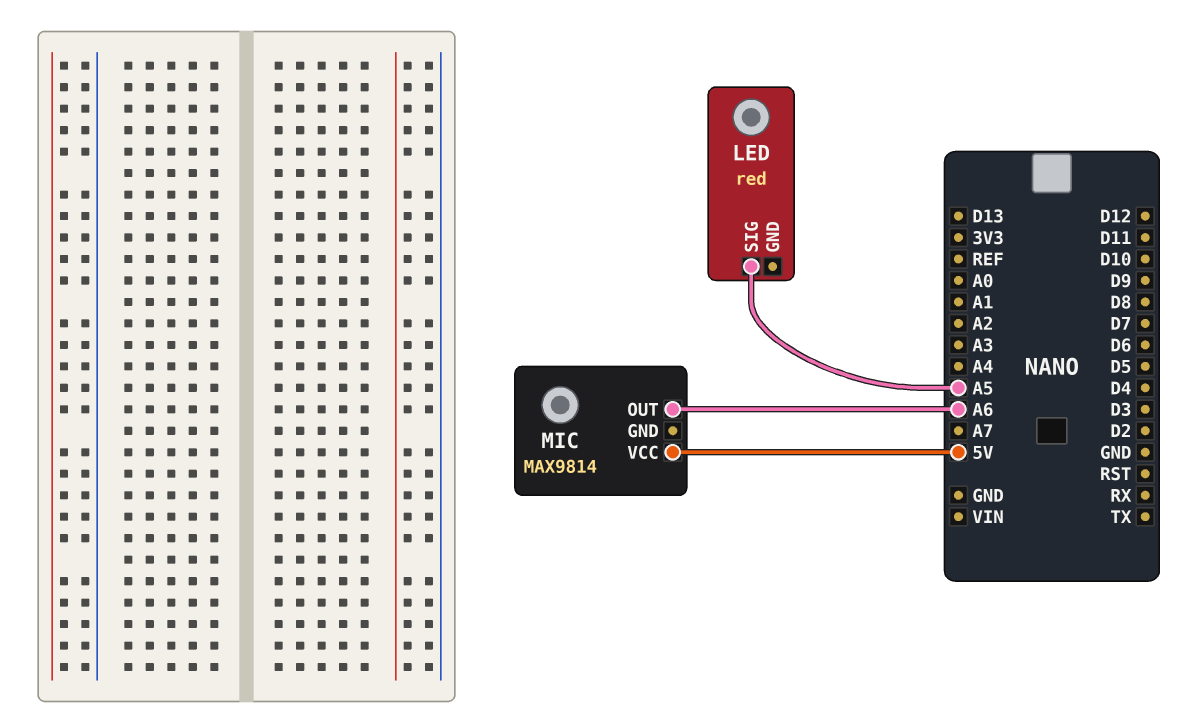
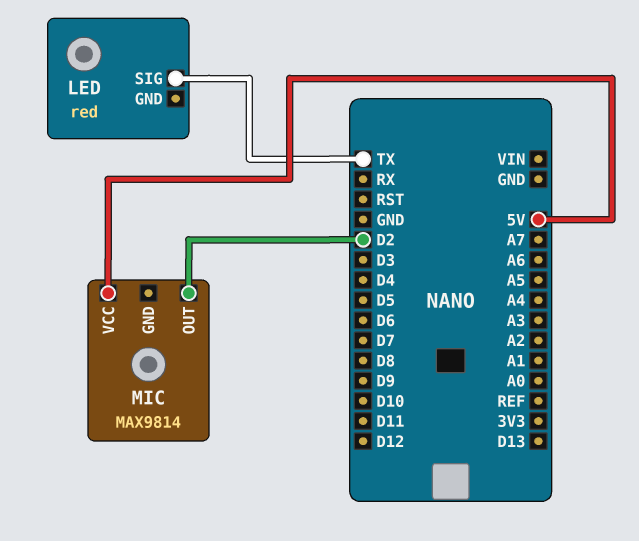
LED pin SIG: A5 -> TX
MIC pin OUT: A6 -> D2

